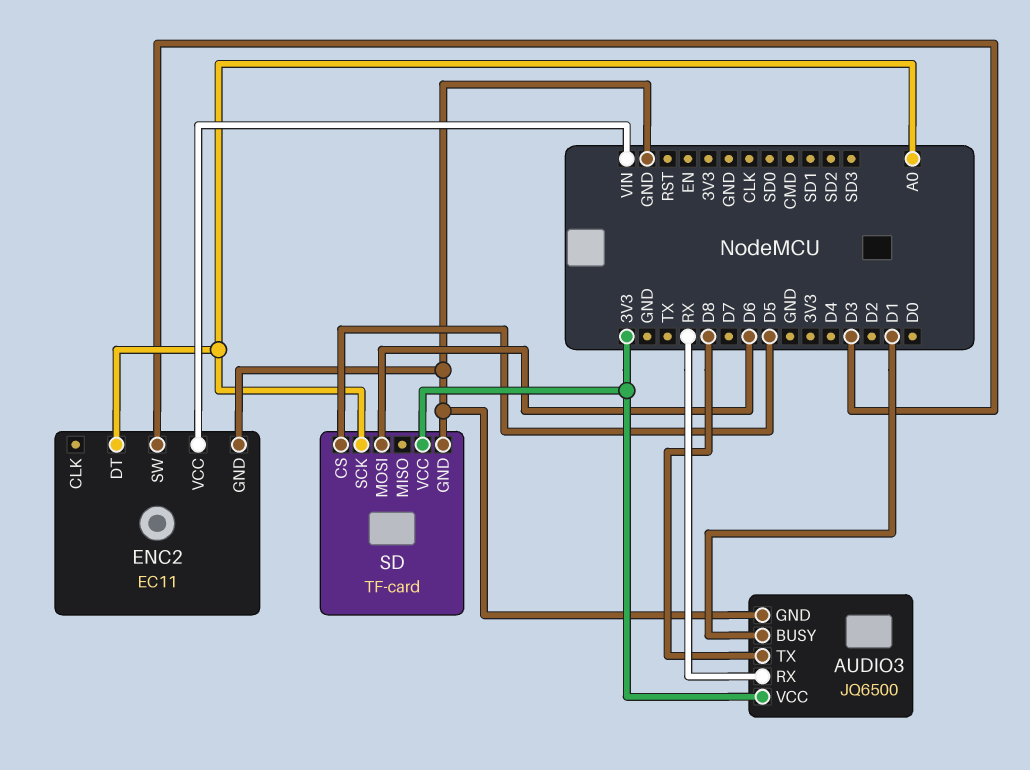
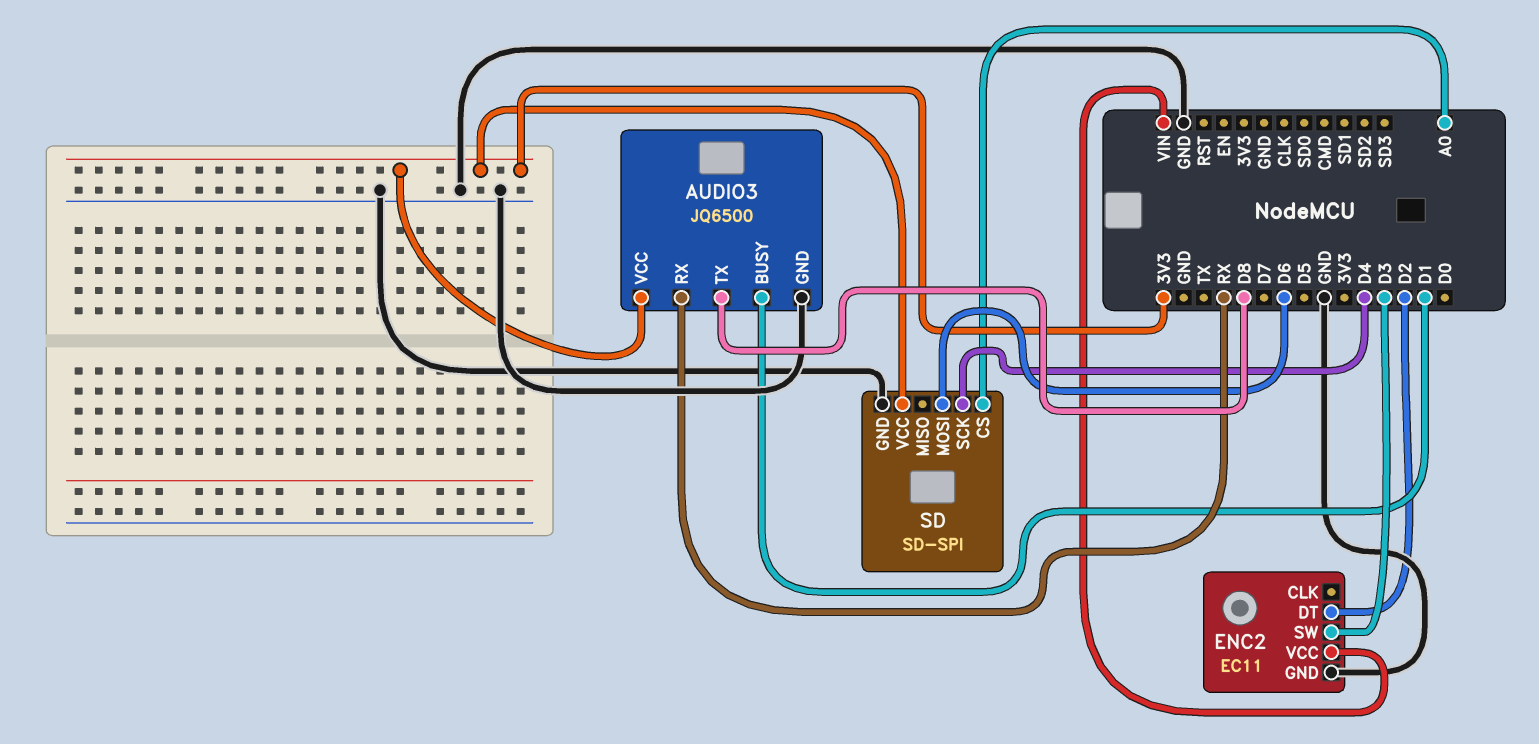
ENC2 pin DT: A0 -> D2
SD: TF-card -> SD-SPI
SD pin CS: D5 -> A0
SD pin SCK: A0 -> D4

